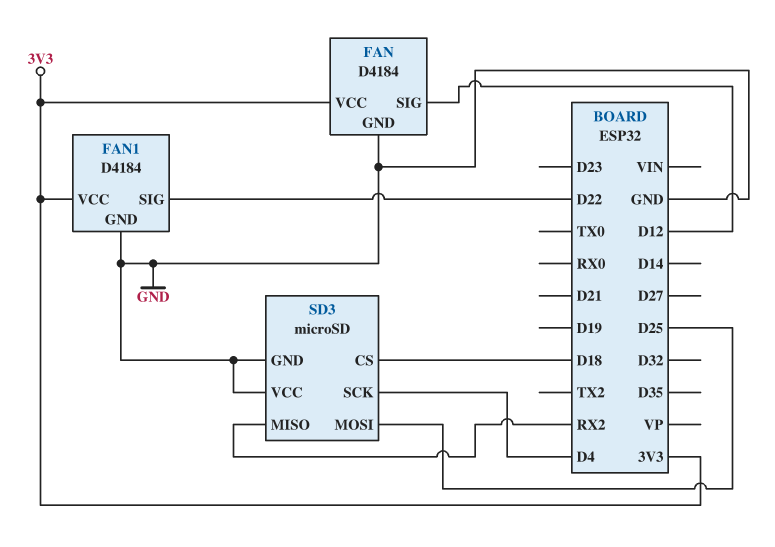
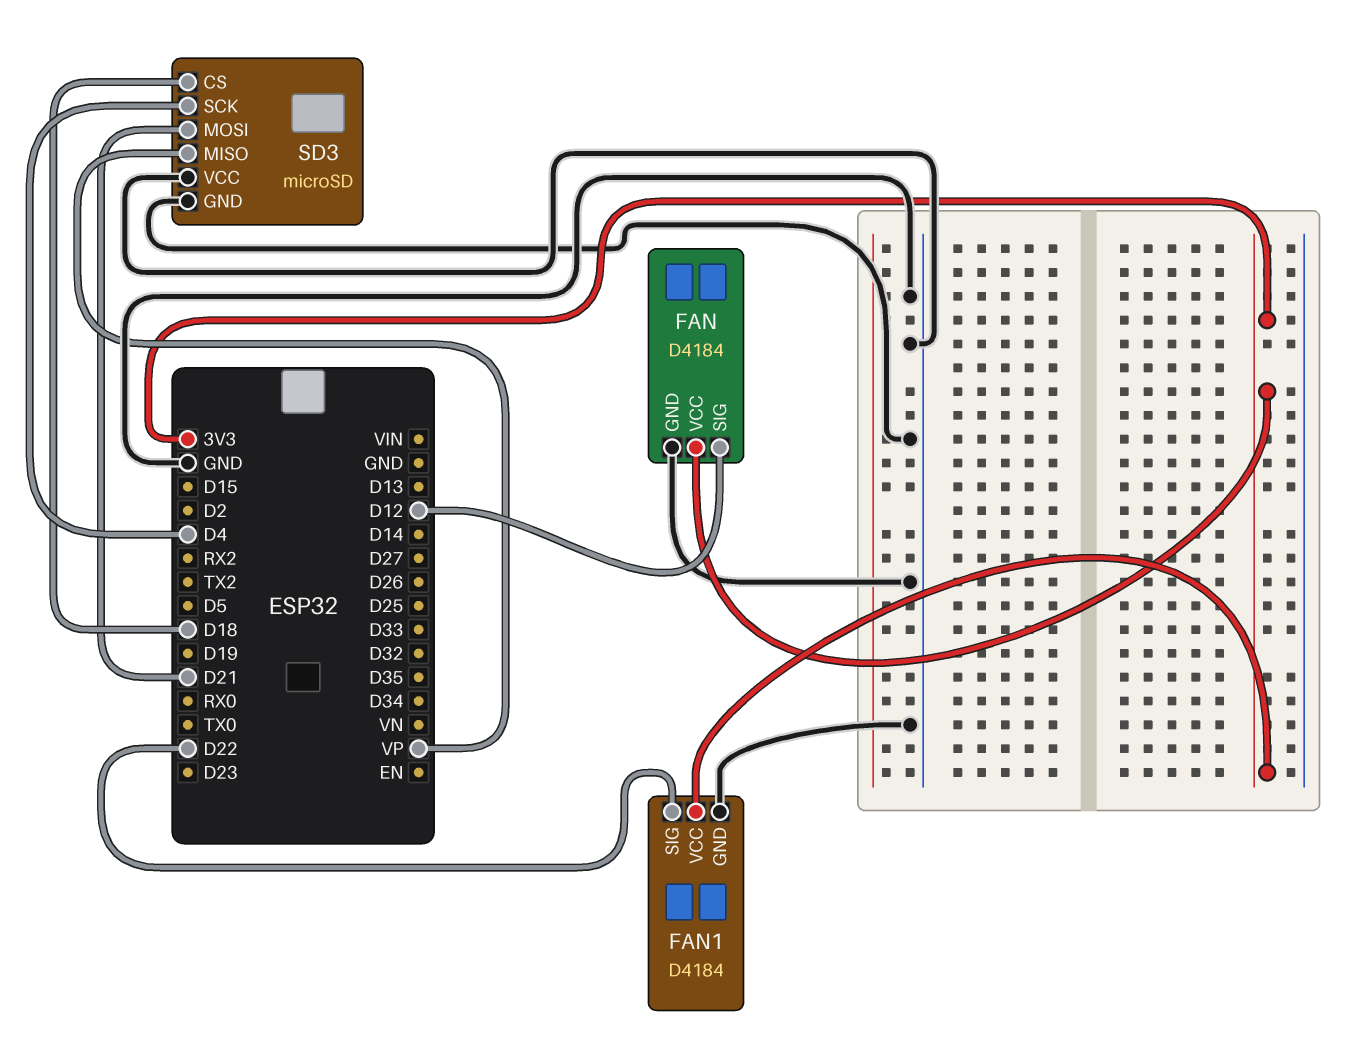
SD3 pin MISO: RX2 -> VP
SD3 pin MOSI: D25 -> D21

